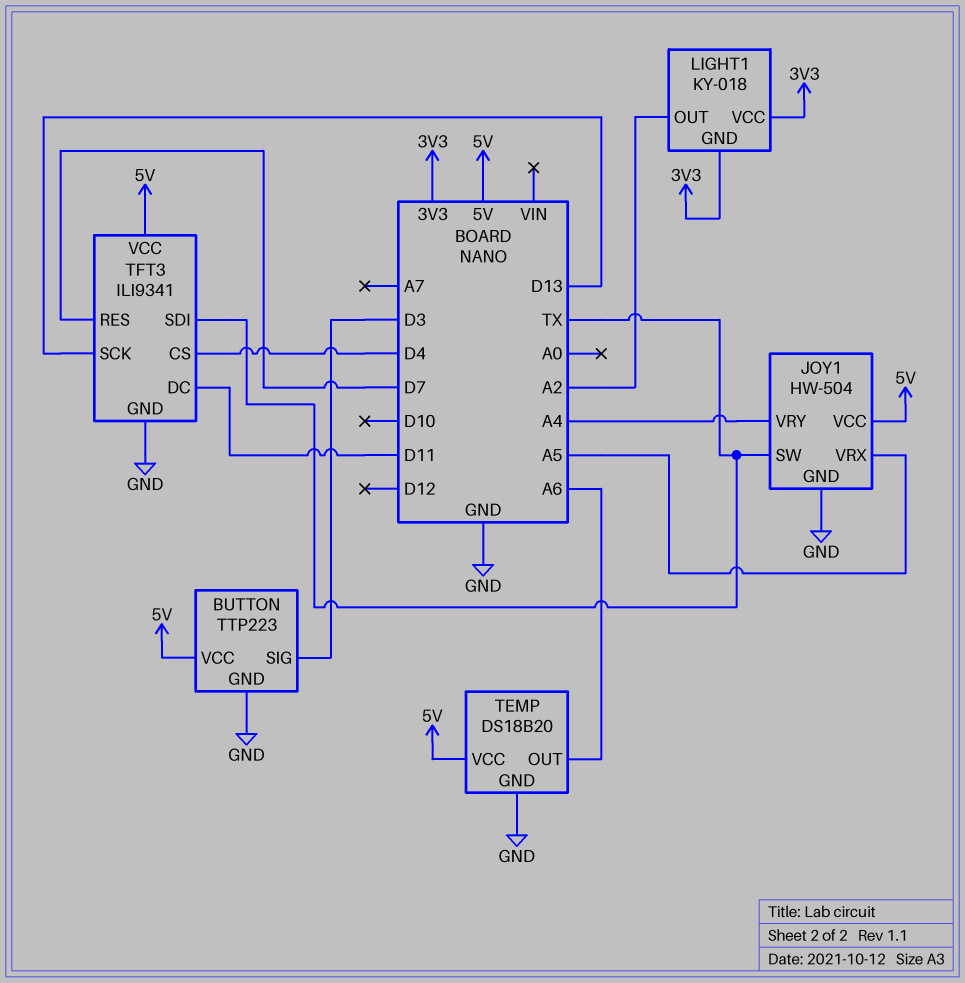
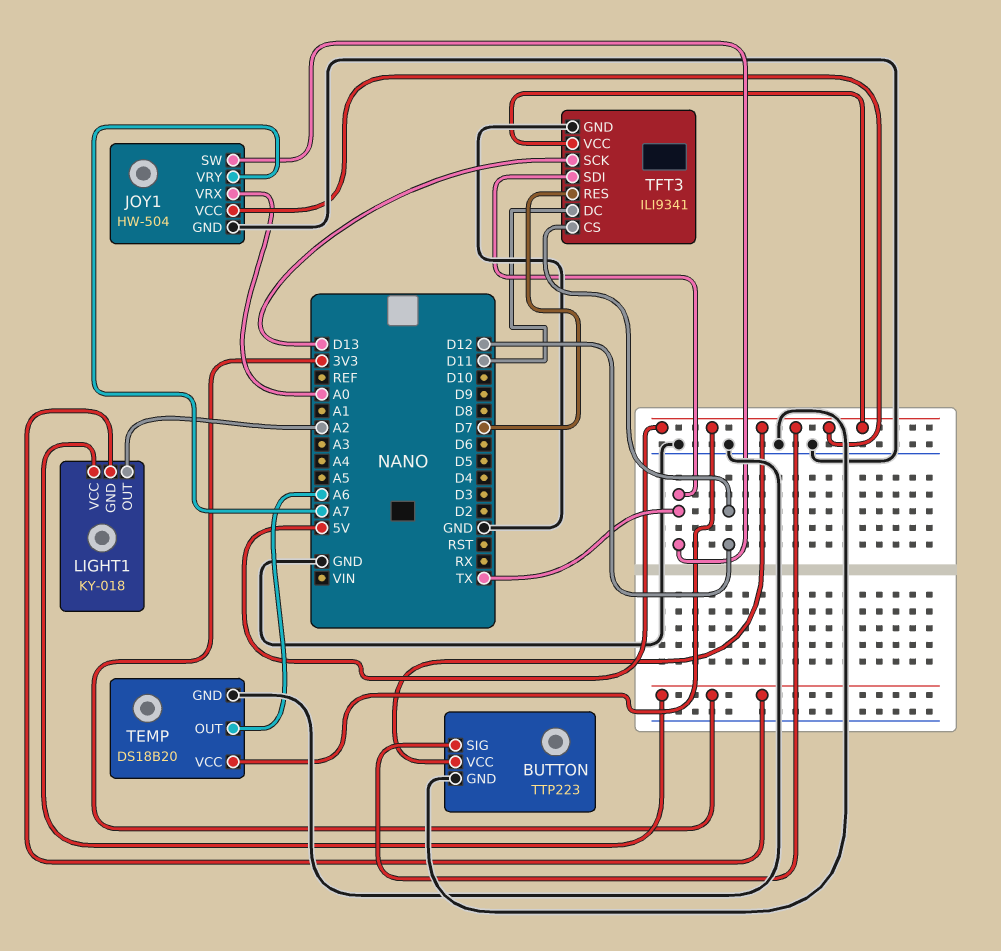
BUTTON pin SIG: D3 -> 5V
JOY1 pin VRX: A5 -> A0
JOY1 pin VRY: A4 -> A7
TFT3 pin CS: D4 -> D12

